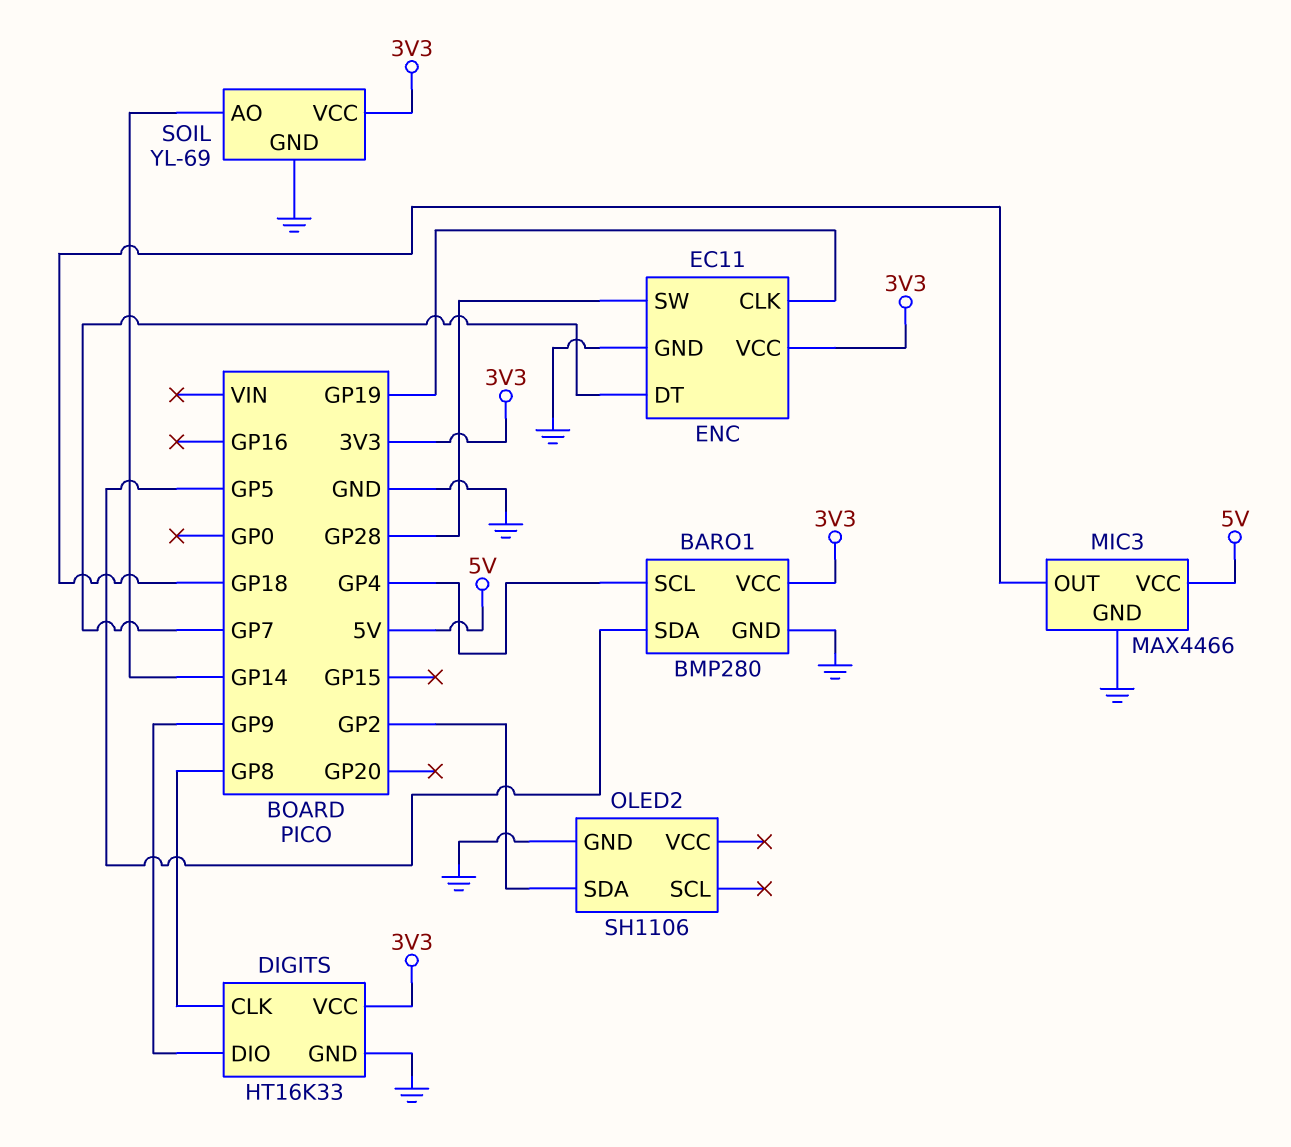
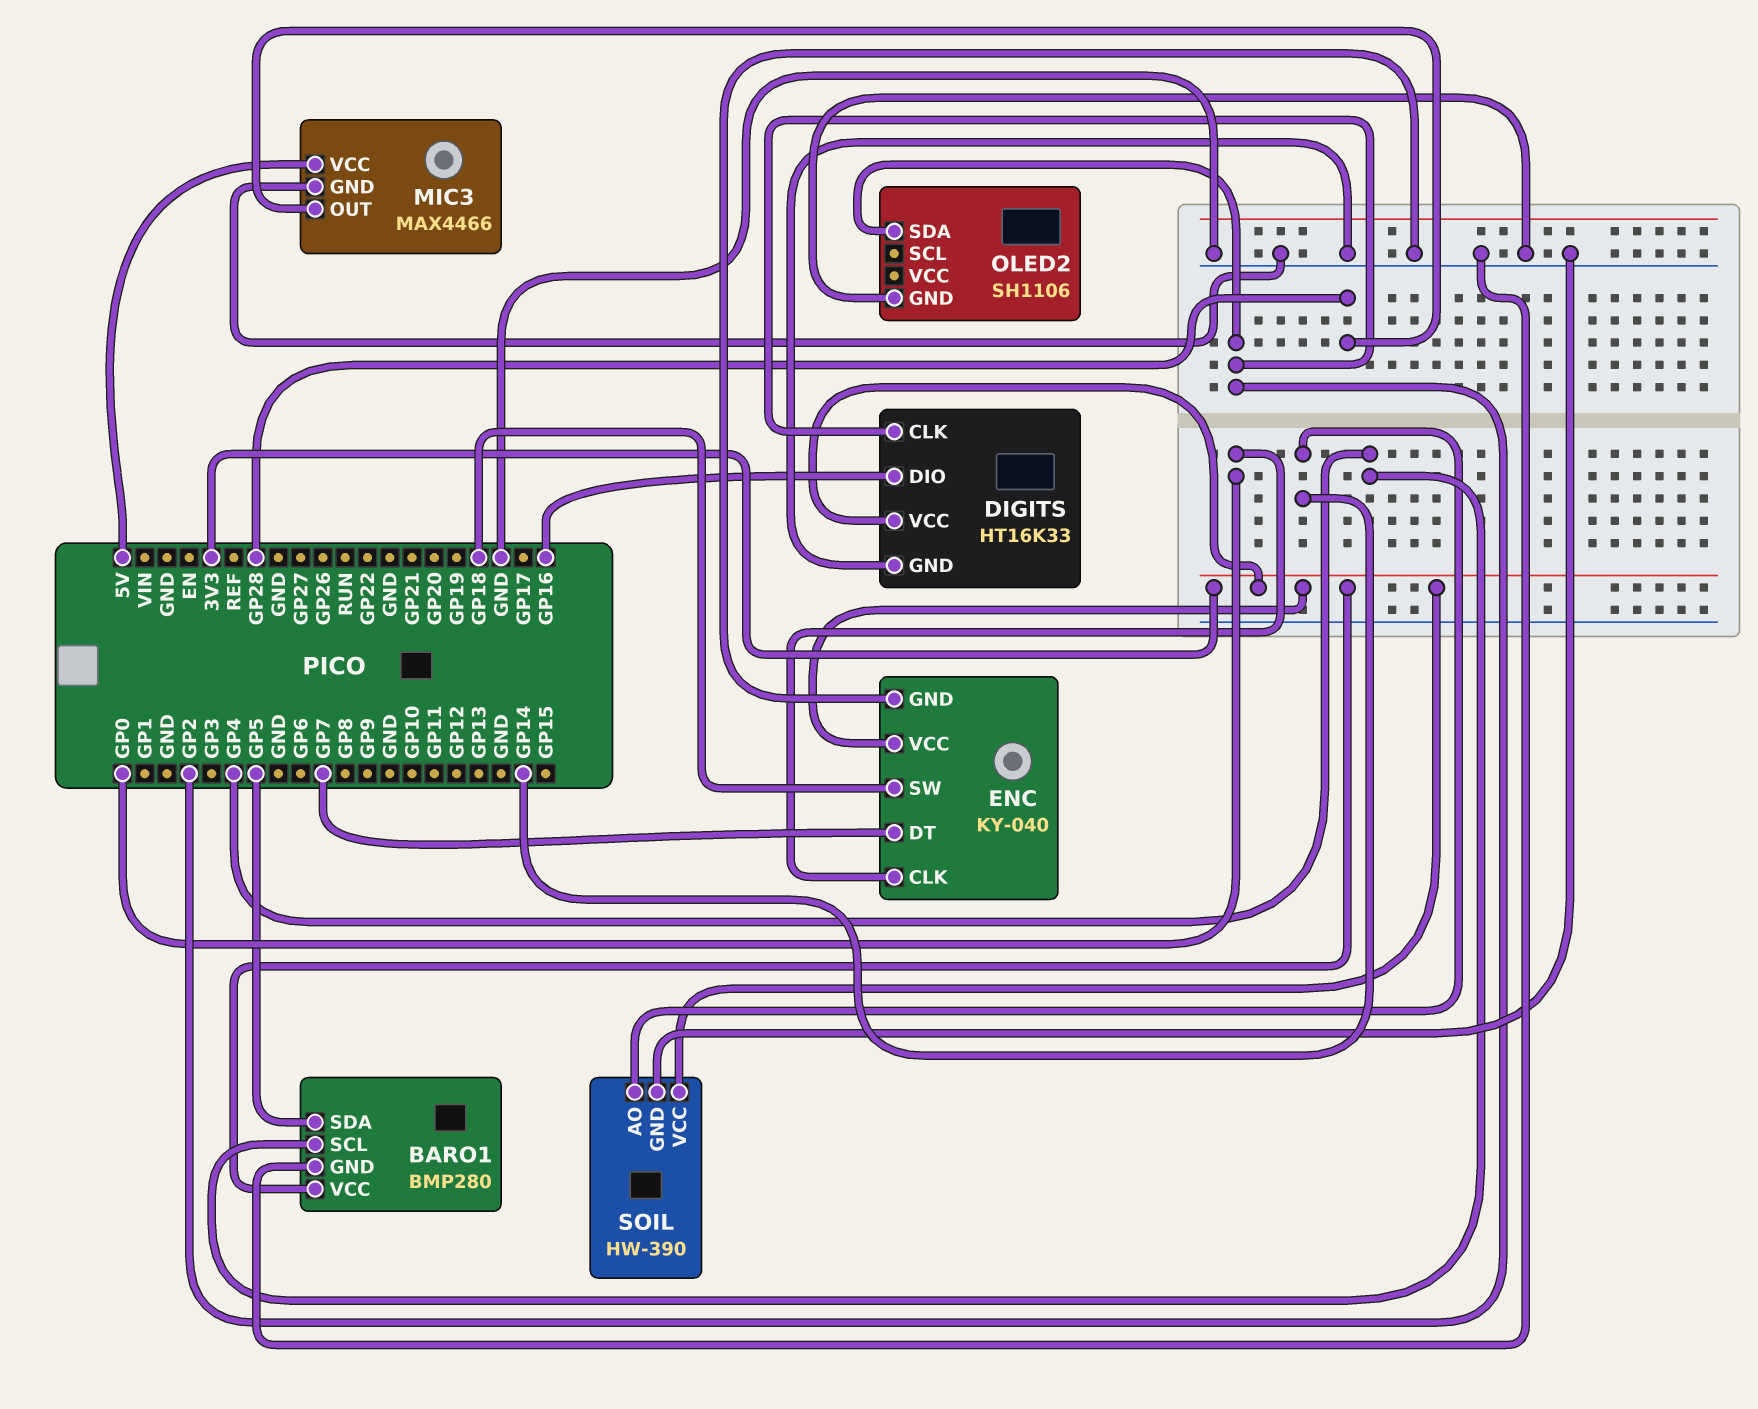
DIGITS pin CLK: GP8 -> GP2
DIGITS pin DIO: GP9 -> GP16
ENC: EC11 -> KY-040
ENC pin CLK: GP19 -> GP0
ENC pin SW: GP28 -> GP18
MIC3 pin OUT: GP18 -> GP28
SOIL: YL-69 -> HW-390

